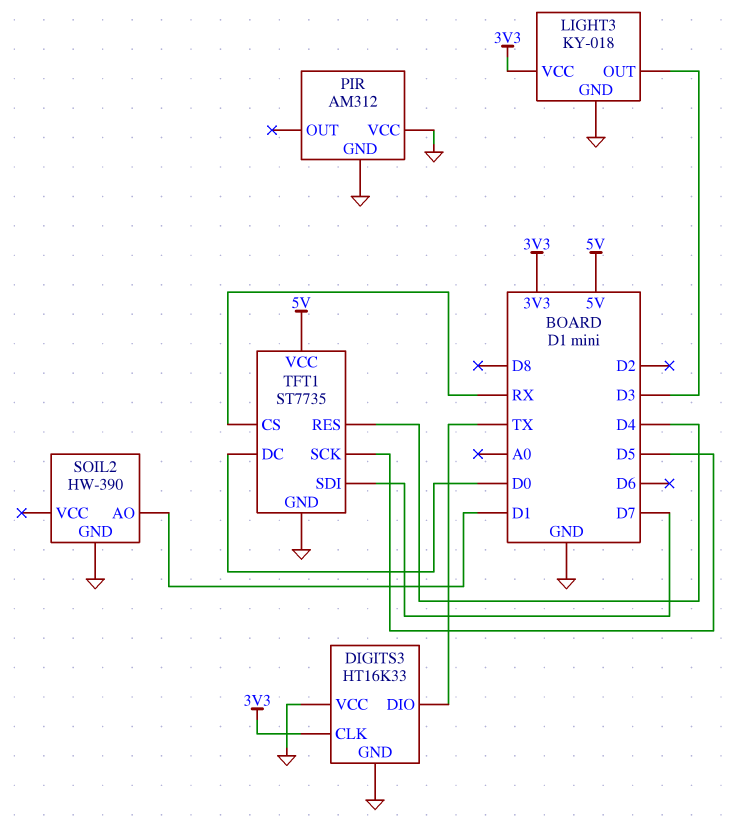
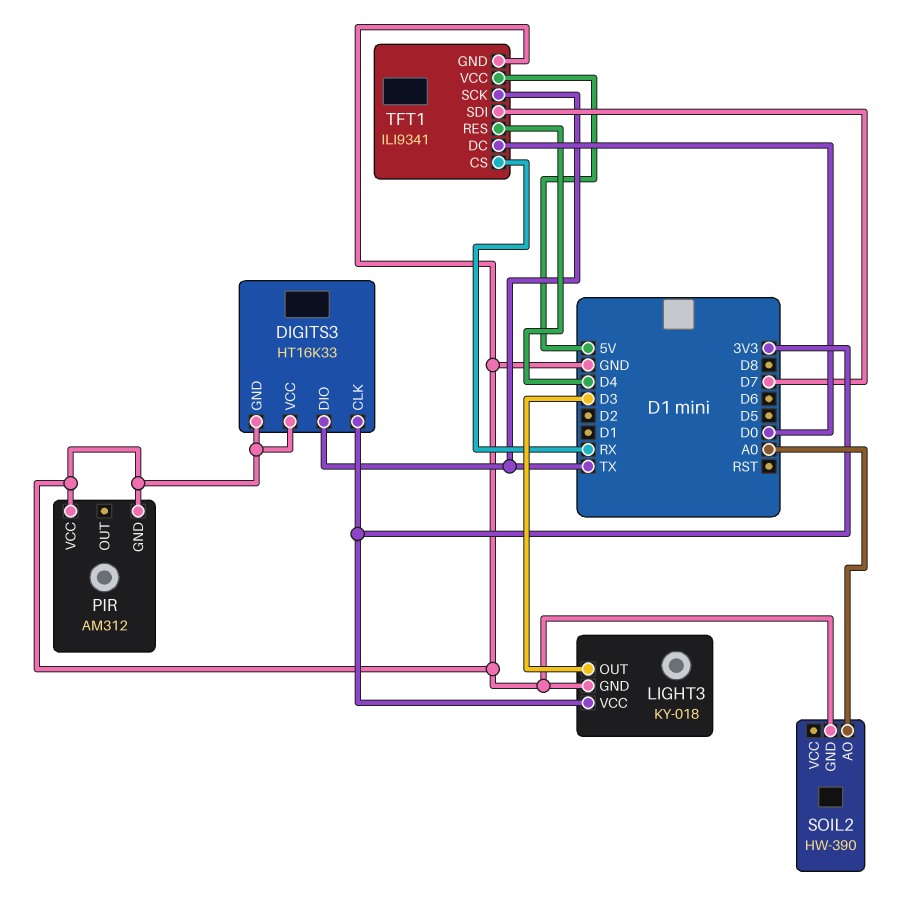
SOIL2 pin AO: D1 -> A0
TFT1: ST7735 -> ILI9341
TFT1 pin SCK: D5 -> TX

